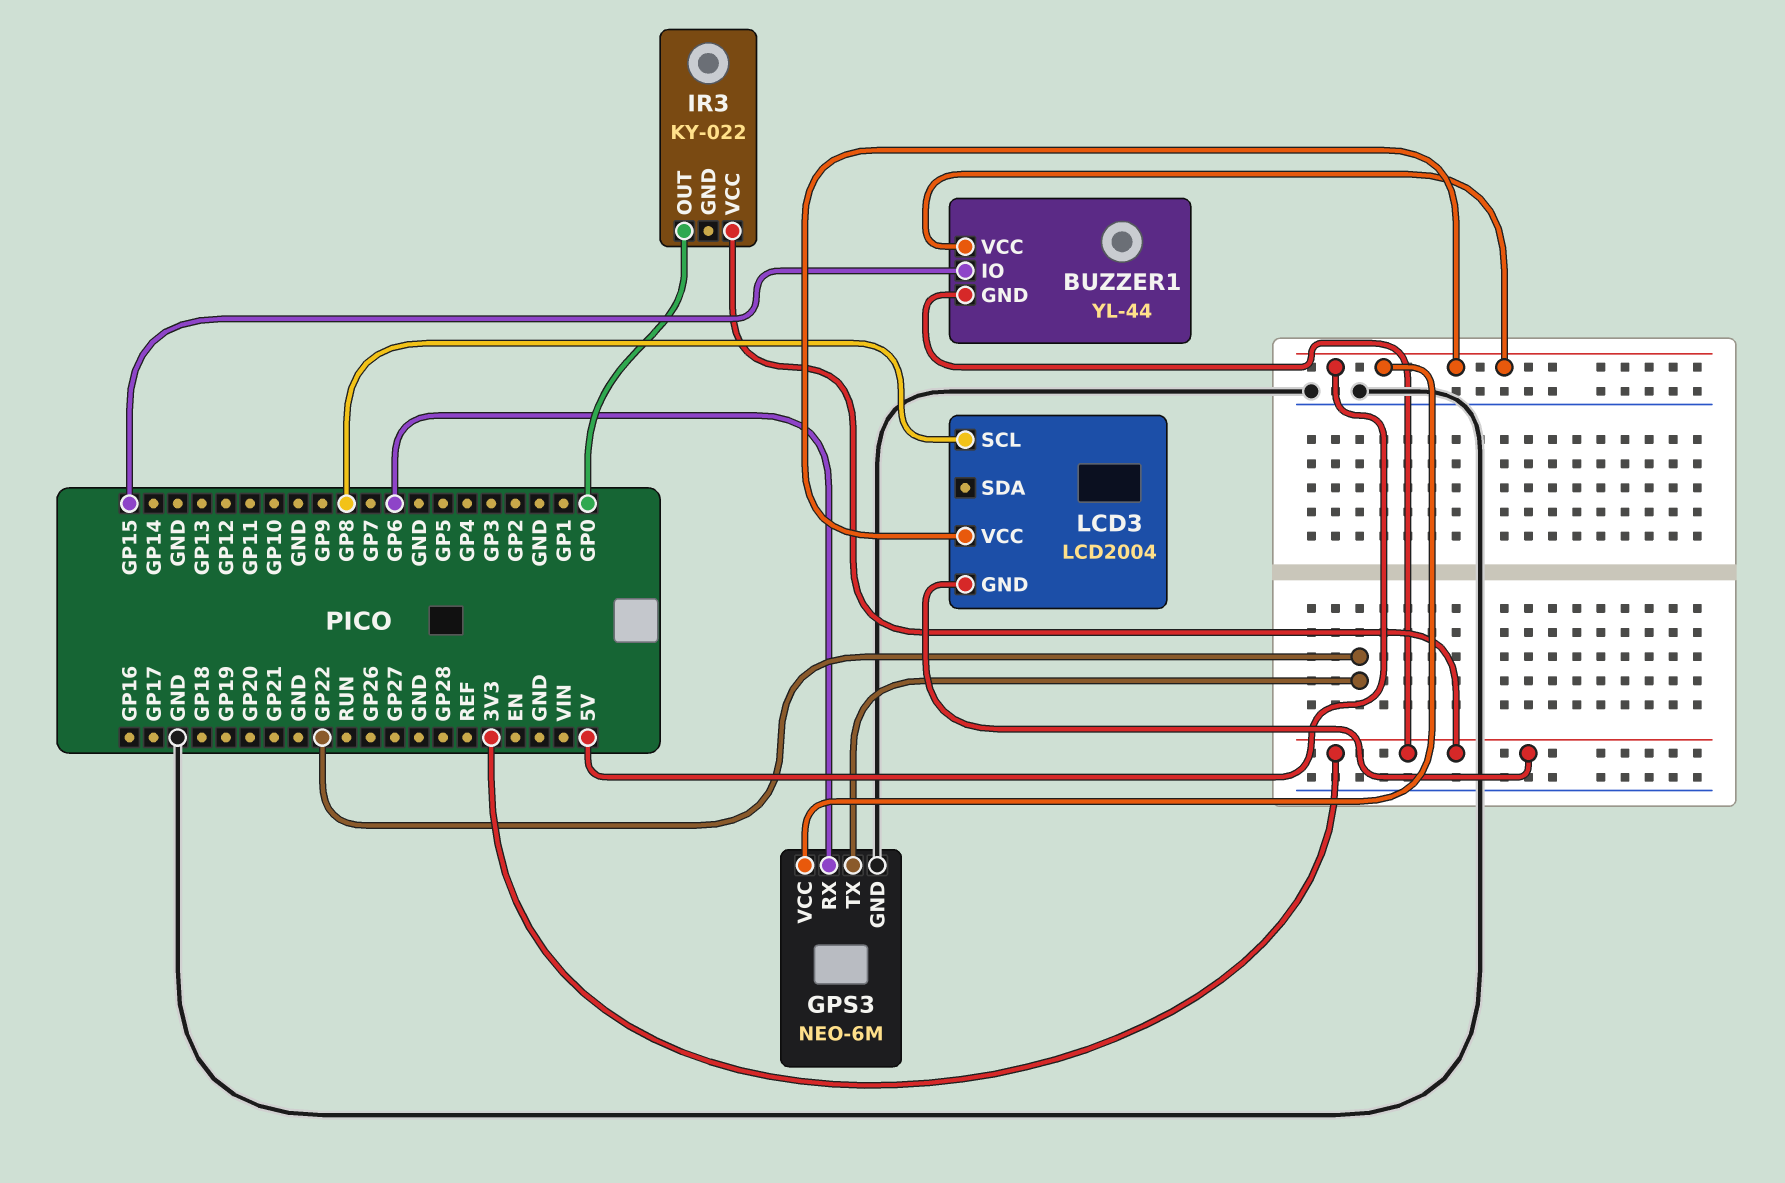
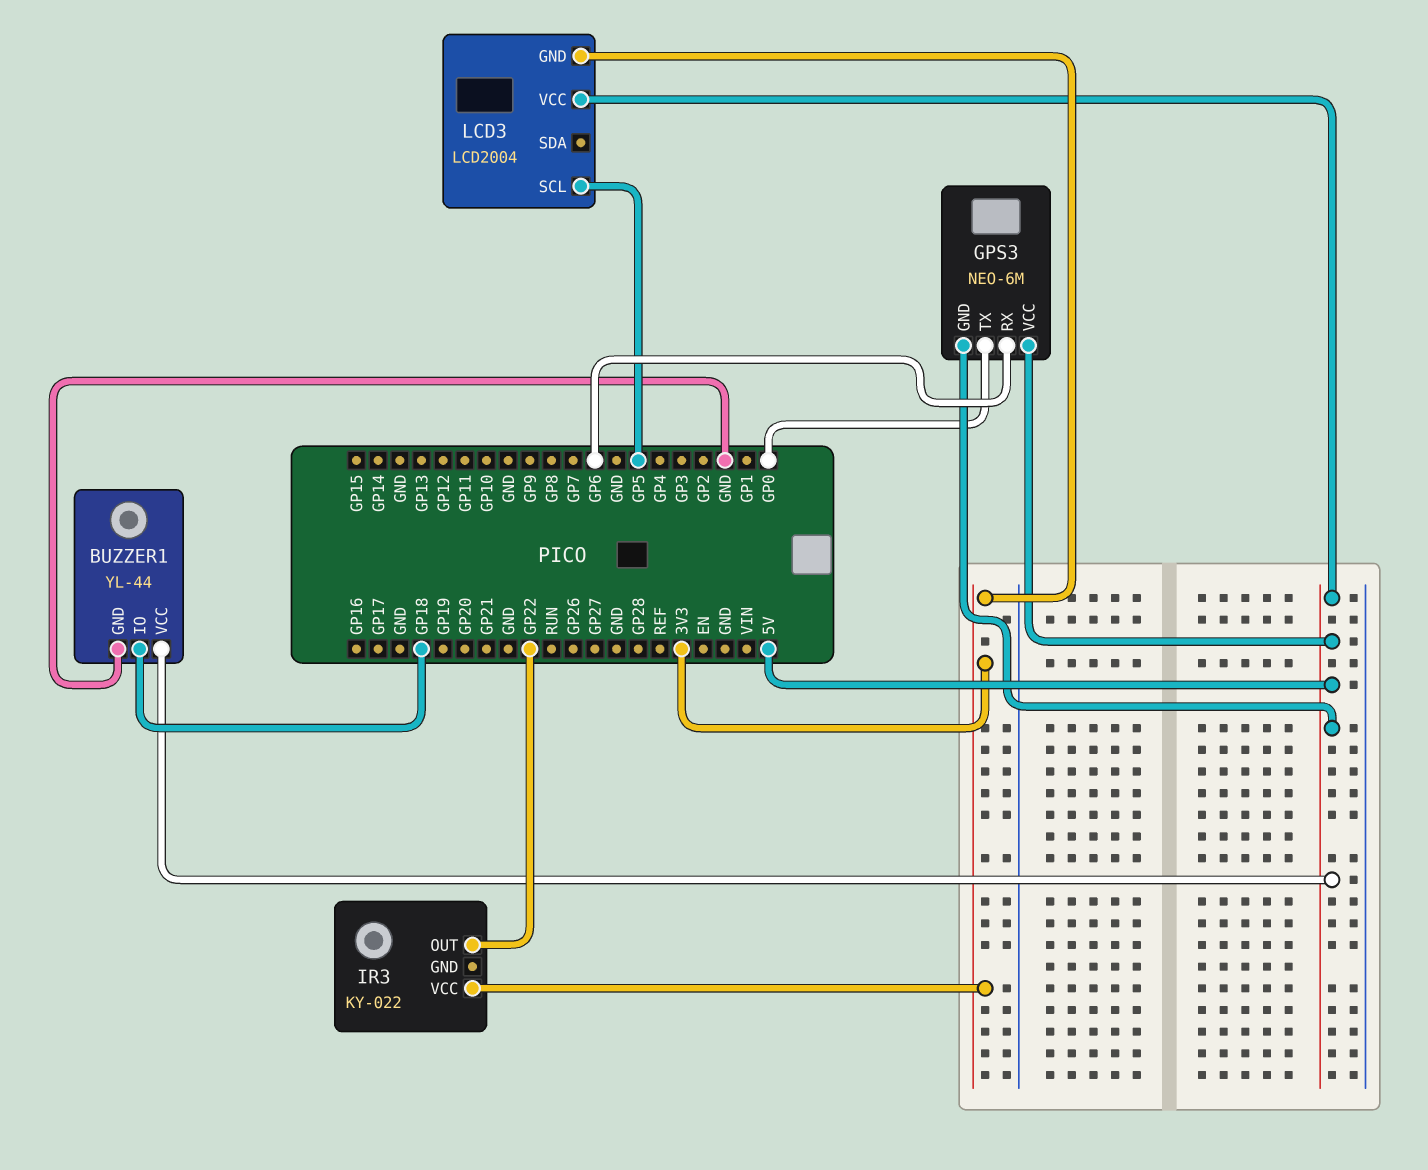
BUZZER1 pin GND: 3V3 -> GND
BUZZER1 pin IO: GP15 -> GP18
GPS3 pin GND: GND -> 5V
GPS3 pin TX: GP22 -> GP0
IR3 pin OUT: GP0 -> GP22
LCD3 pin SCL: GP8 -> GP5

